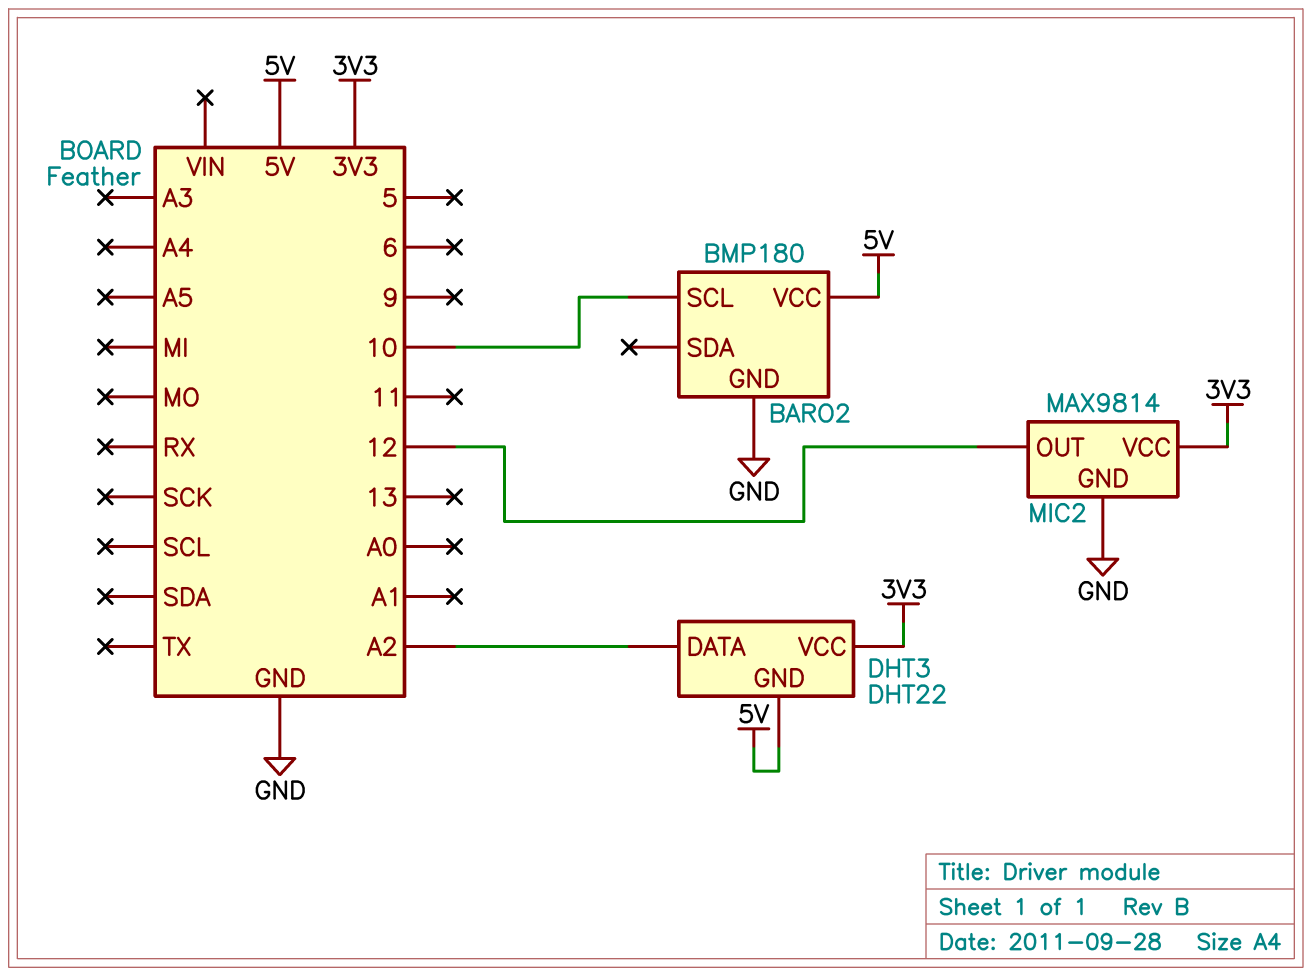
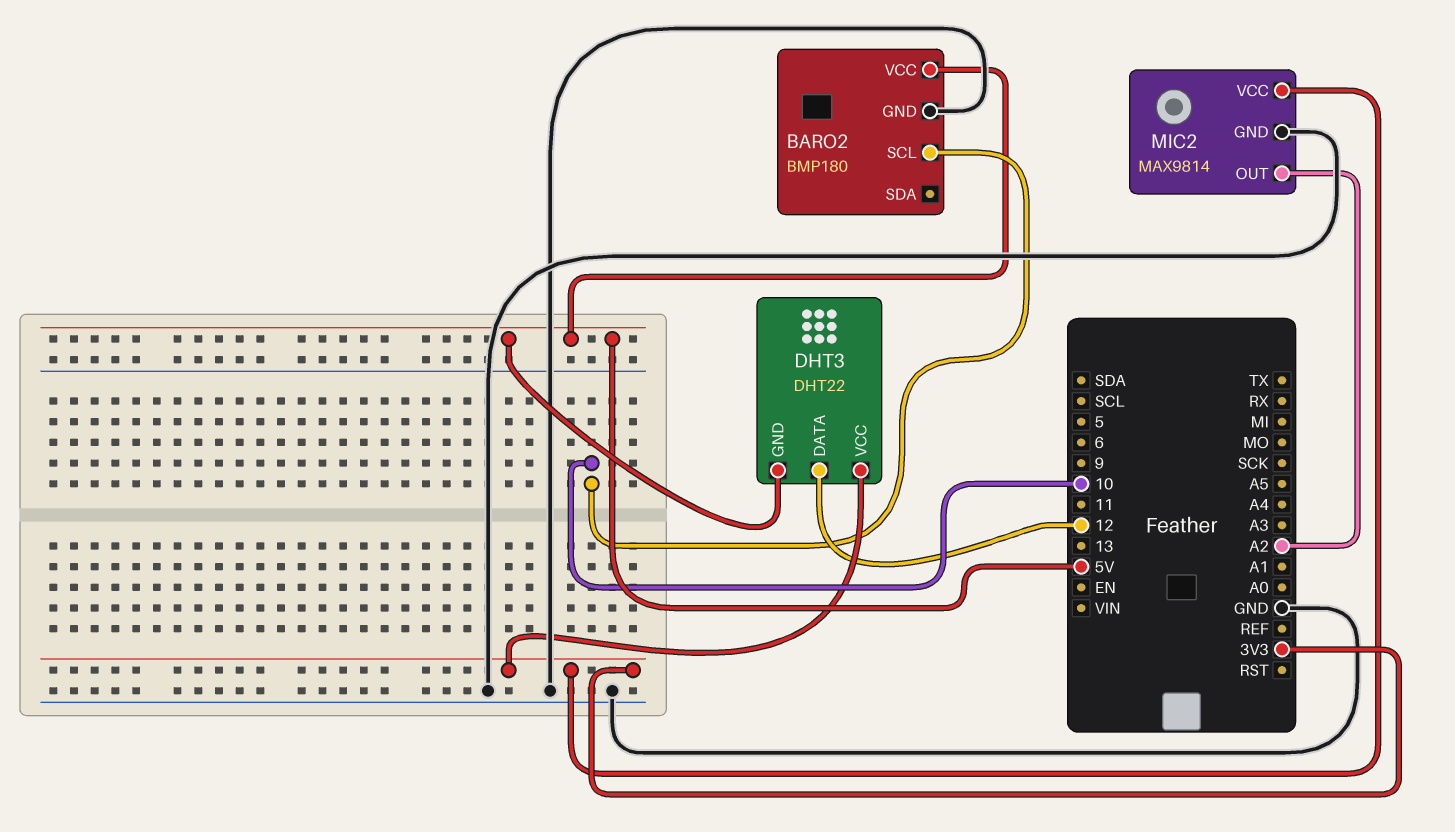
DHT3 pin DATA: A2 -> 12
MIC2 pin OUT: 12 -> A2

